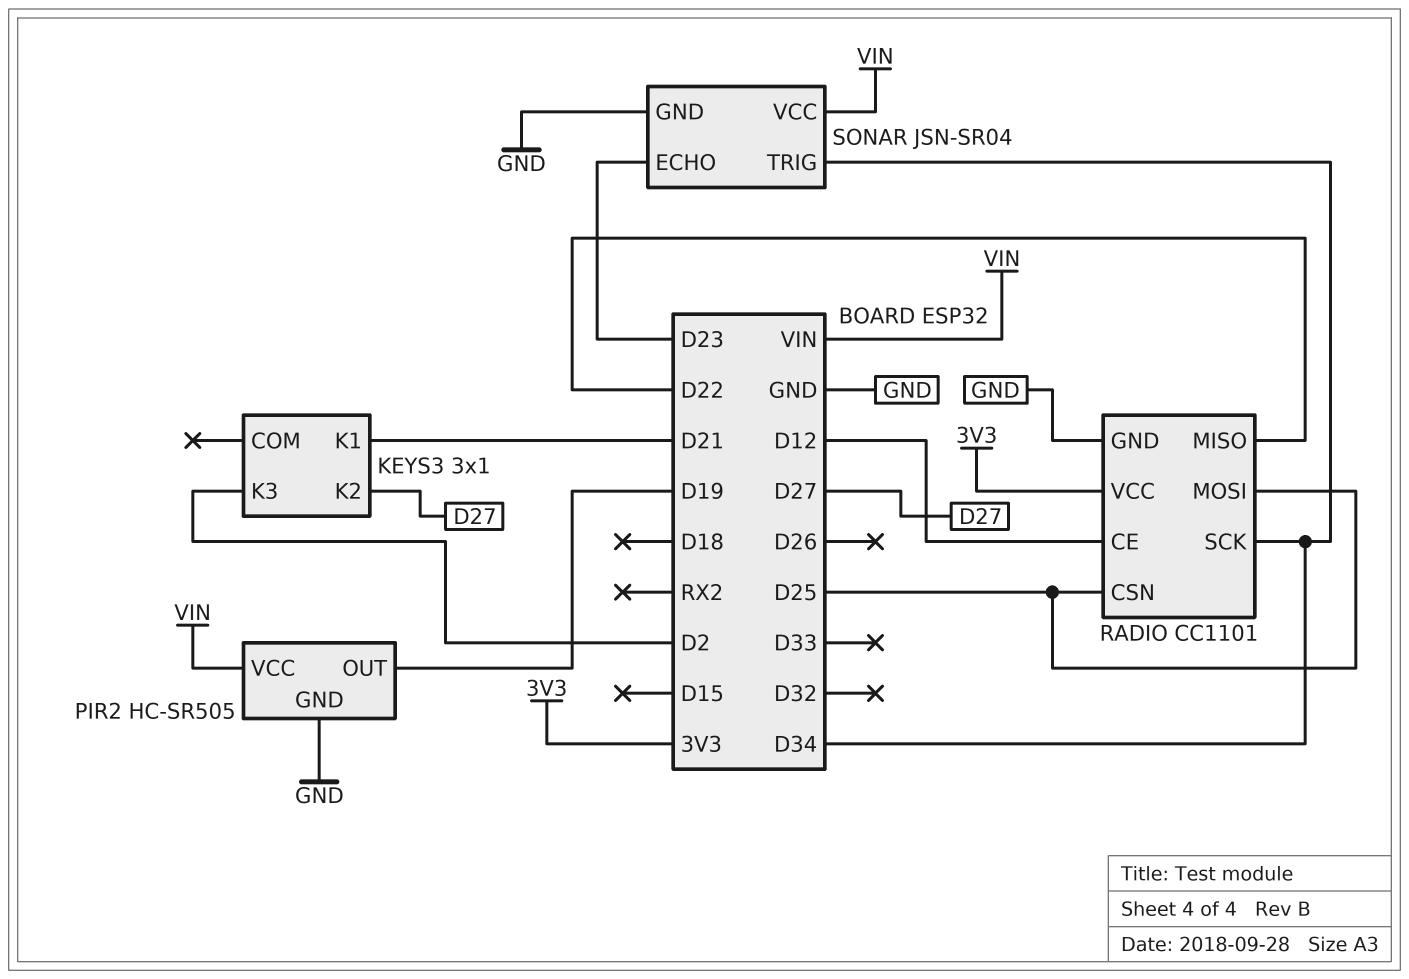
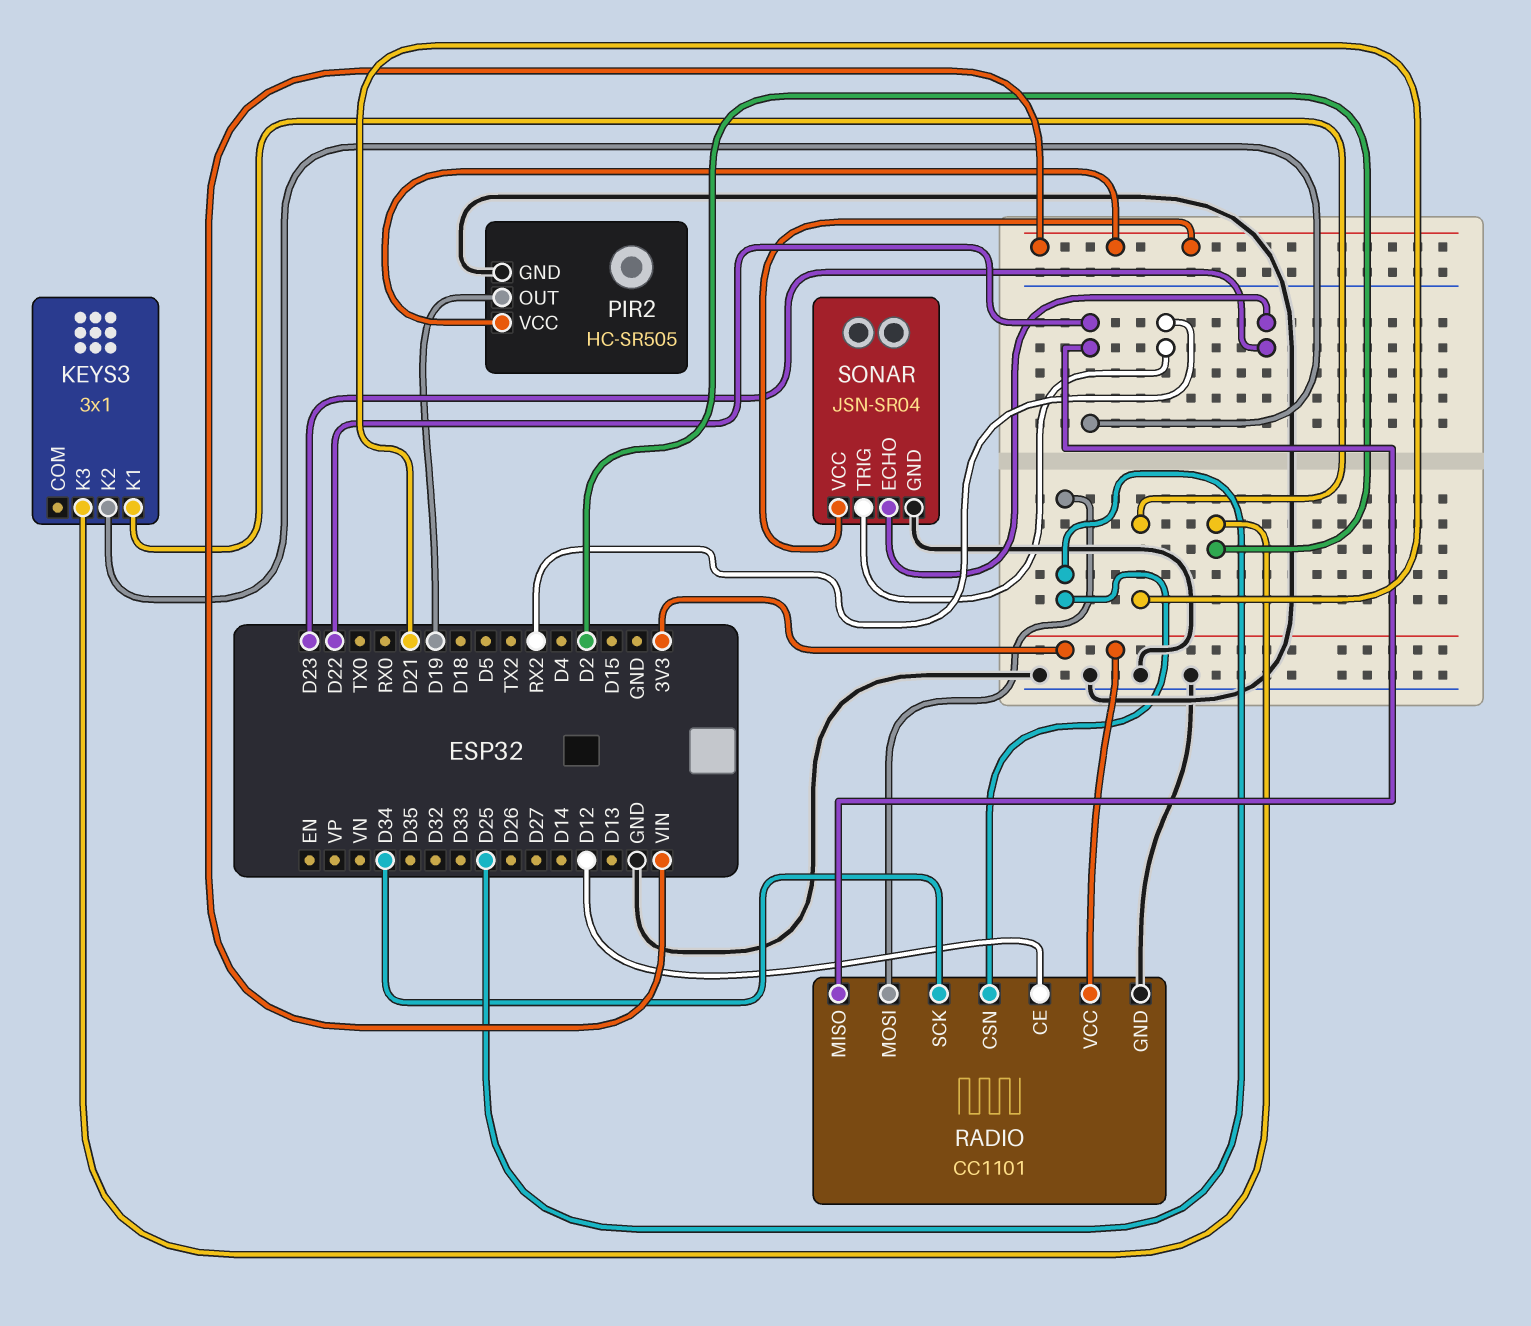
KEYS3 pin K2: D27 -> D22
SONAR pin TRIG: D34 -> RX2

